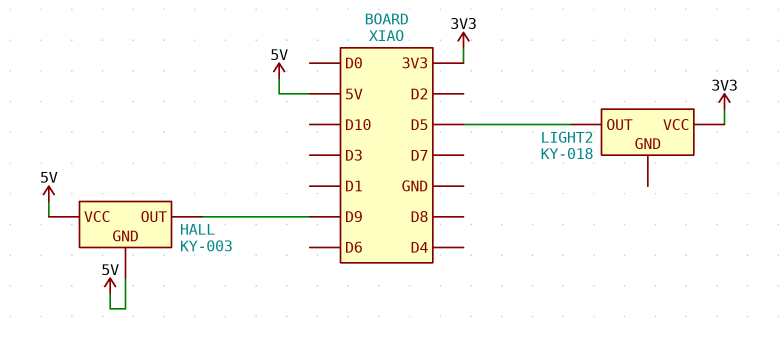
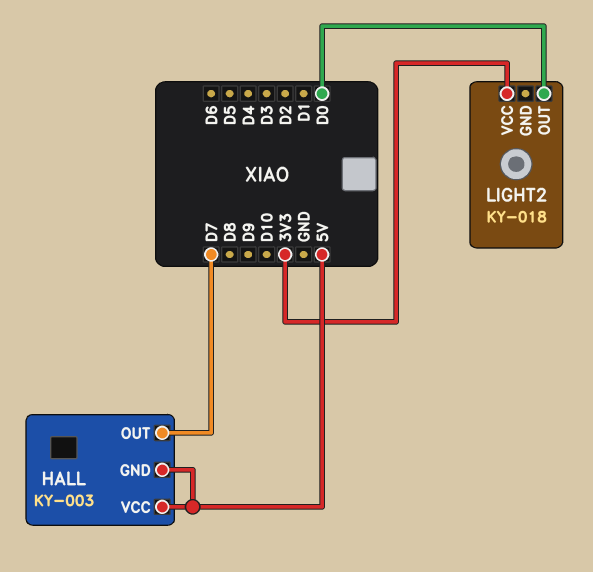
HALL pin OUT: D9 -> D7
LIGHT2 pin OUT: D5 -> D0

